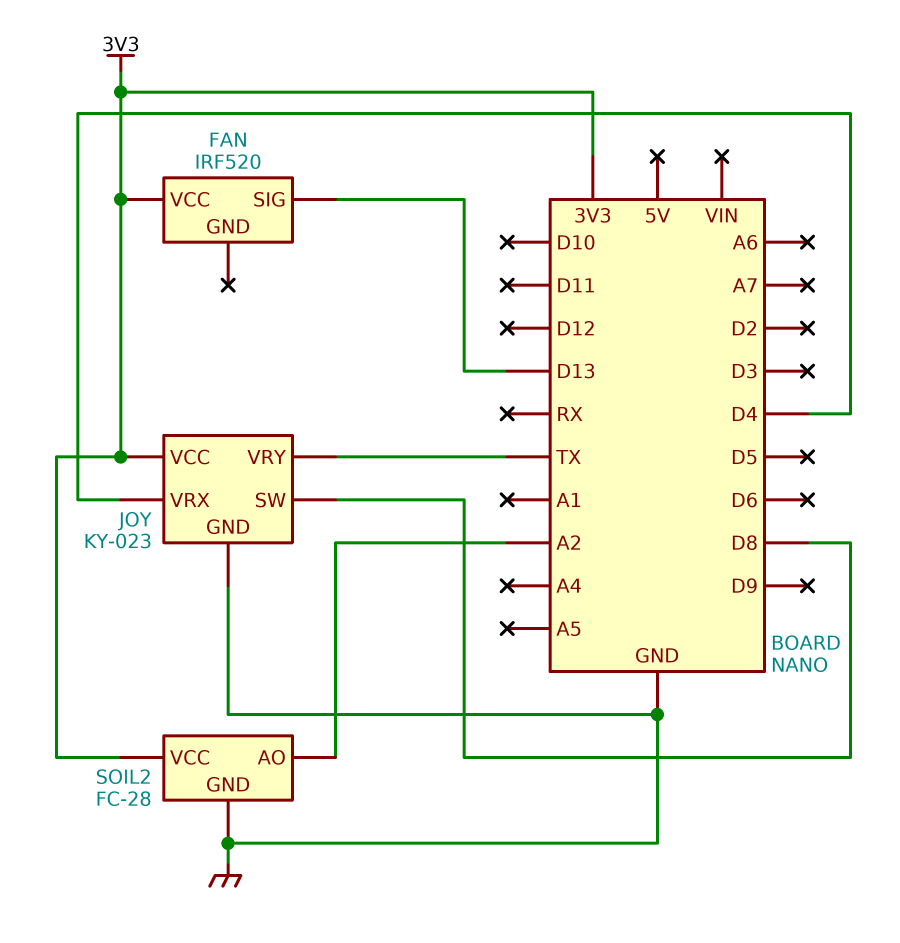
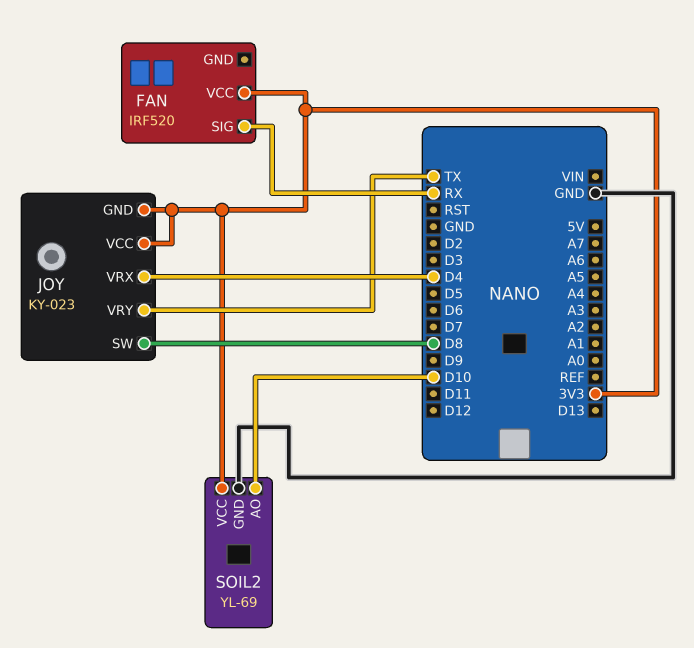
FAN pin SIG: D13 -> RX
JOY pin GND: GND -> 3V3
SOIL2: FC-28 -> YL-69
SOIL2 pin AO: A2 -> D10

